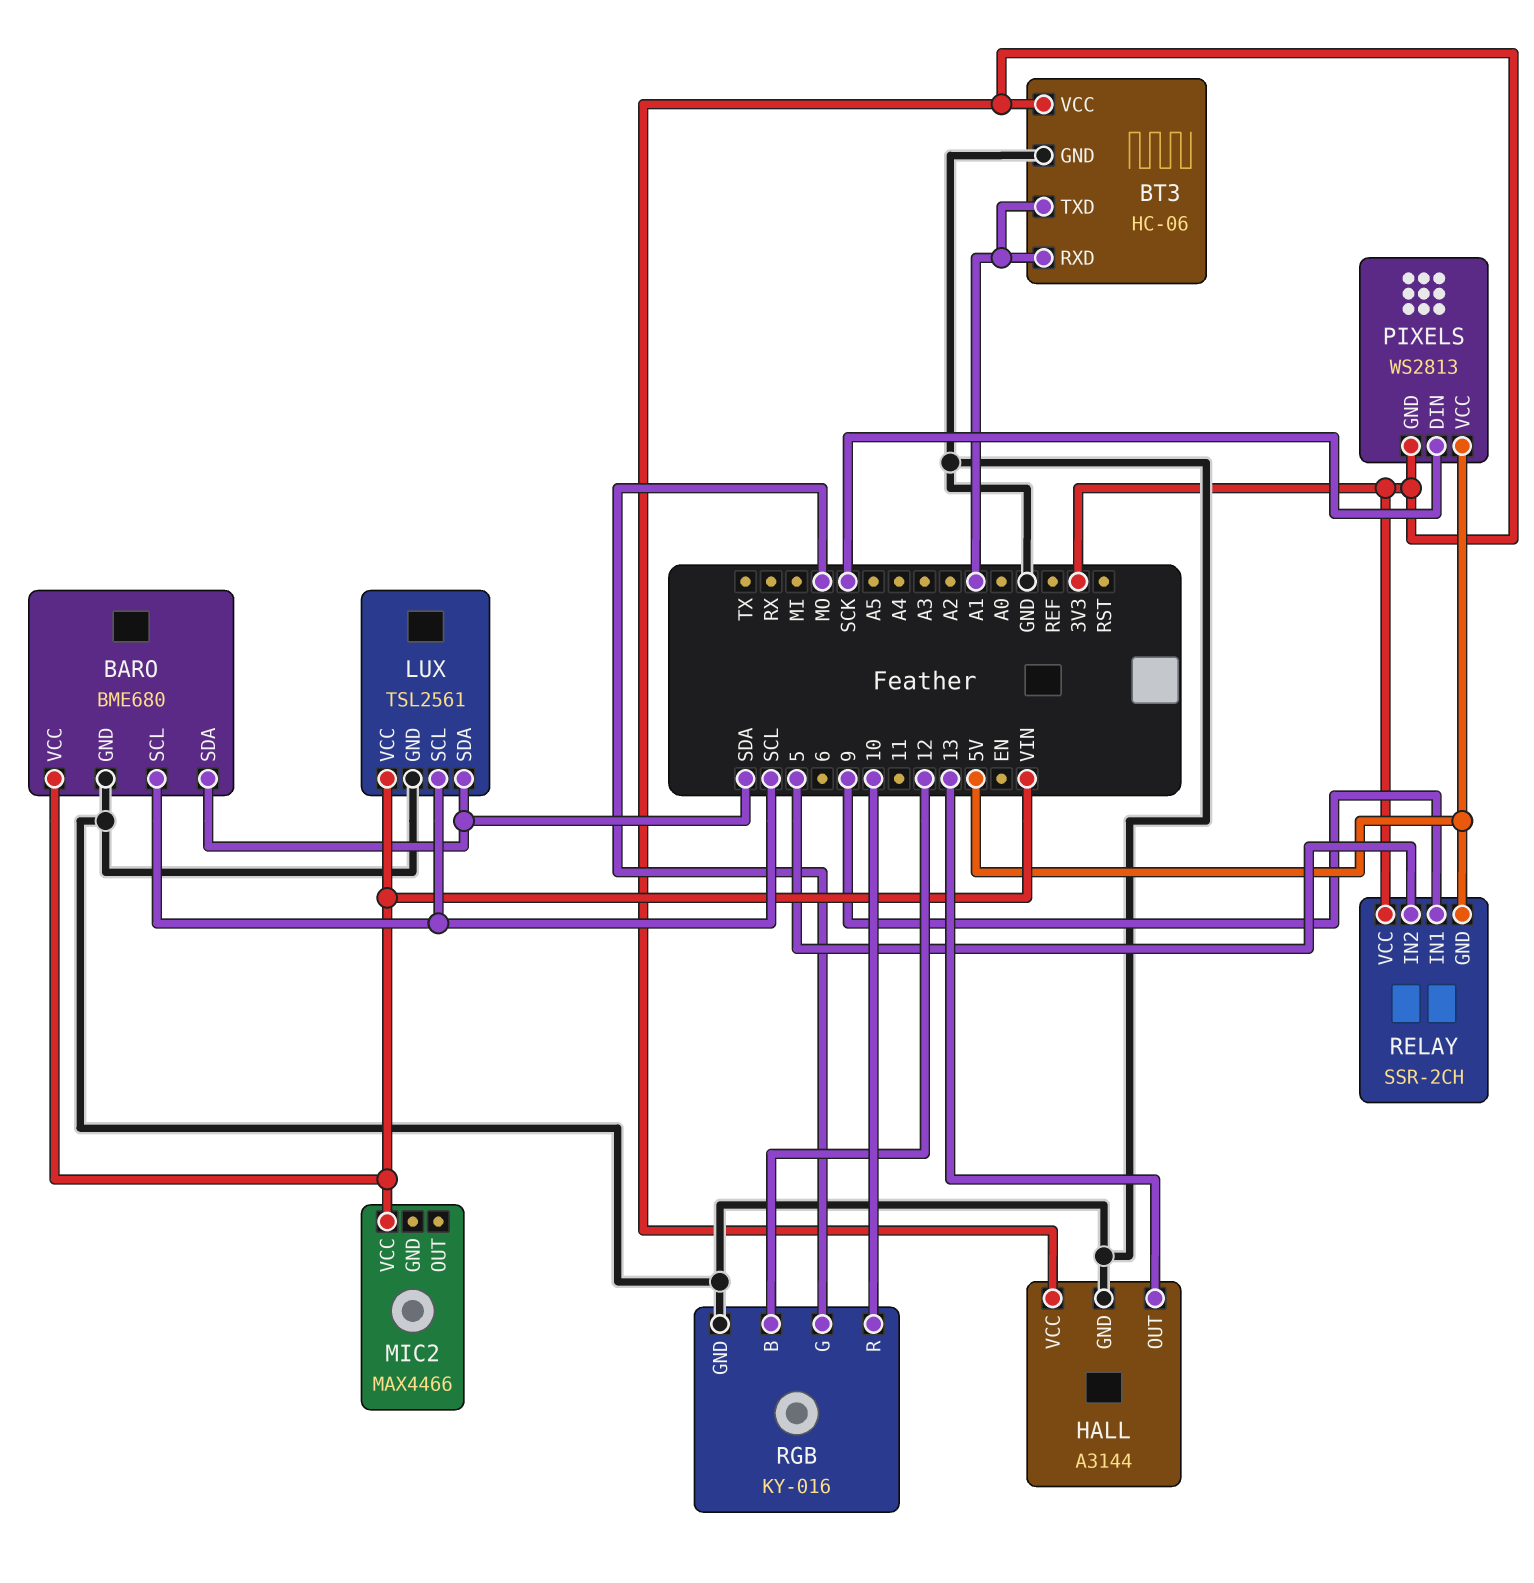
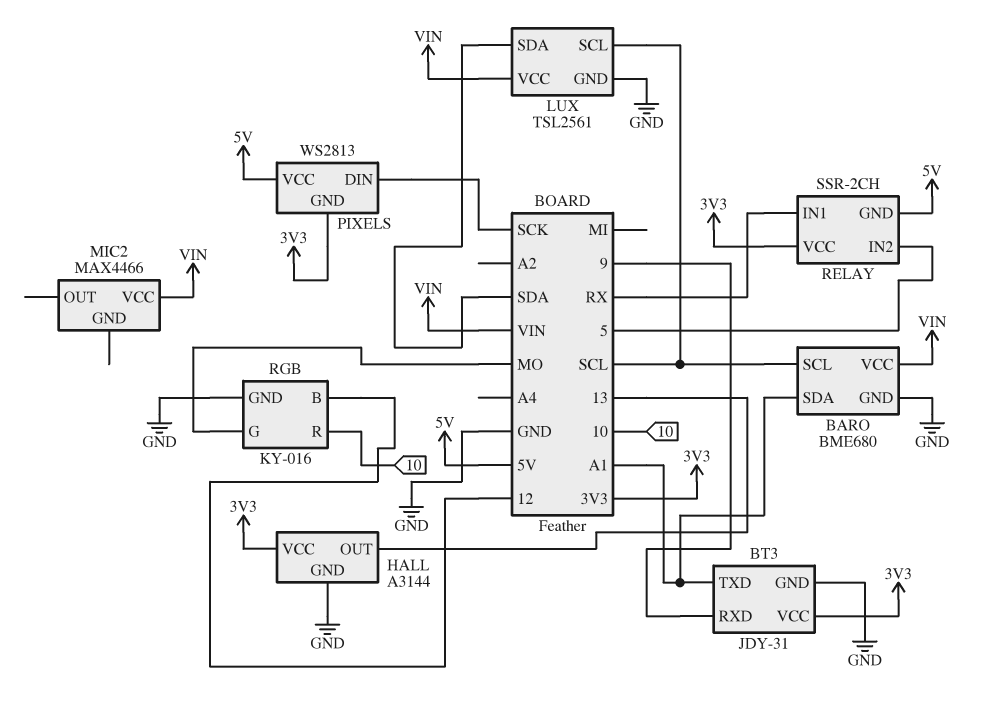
BARO pin SDA: SDA -> A1
BT3: HC-06 -> JDY-31
BT3 pin RXD: A1 -> 9
RELAY pin IN1: 9 -> RX

